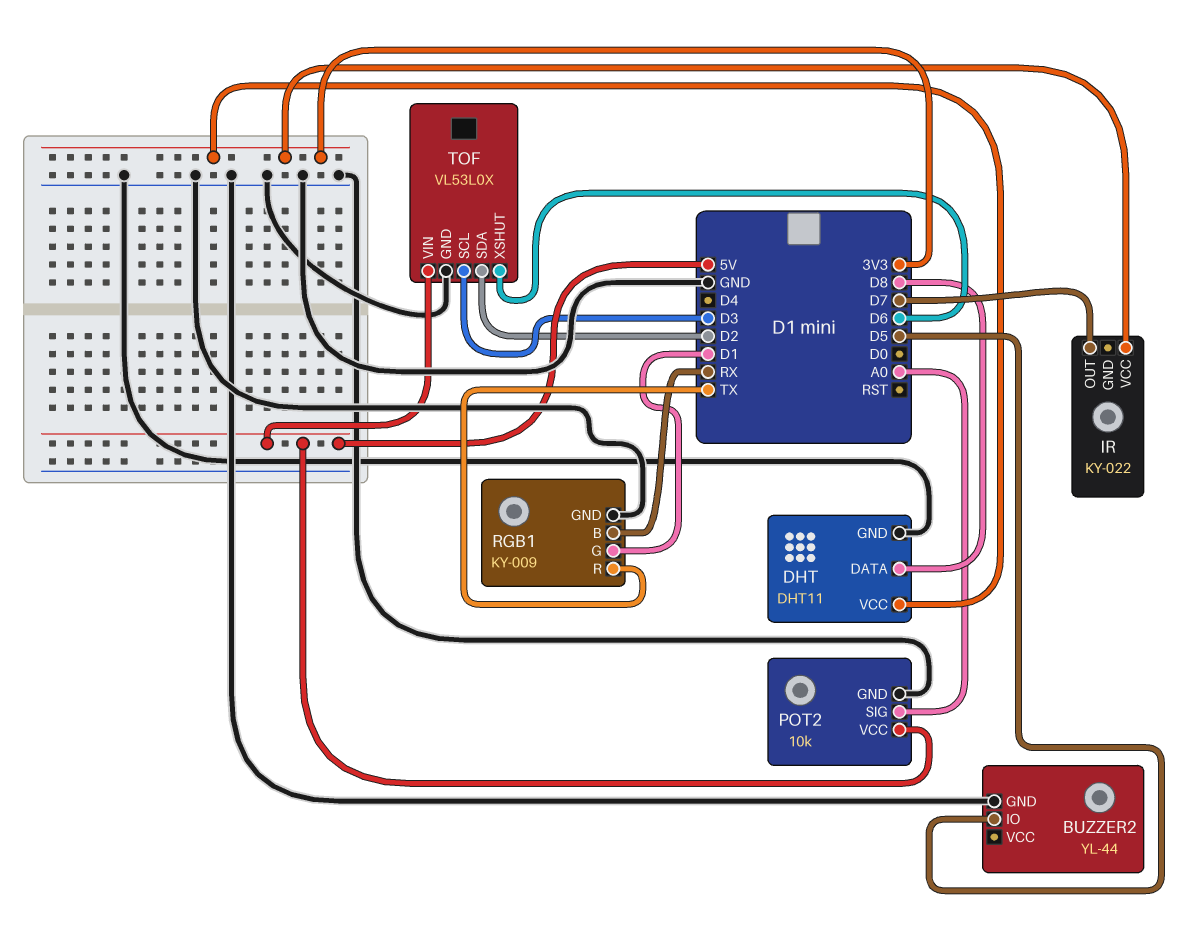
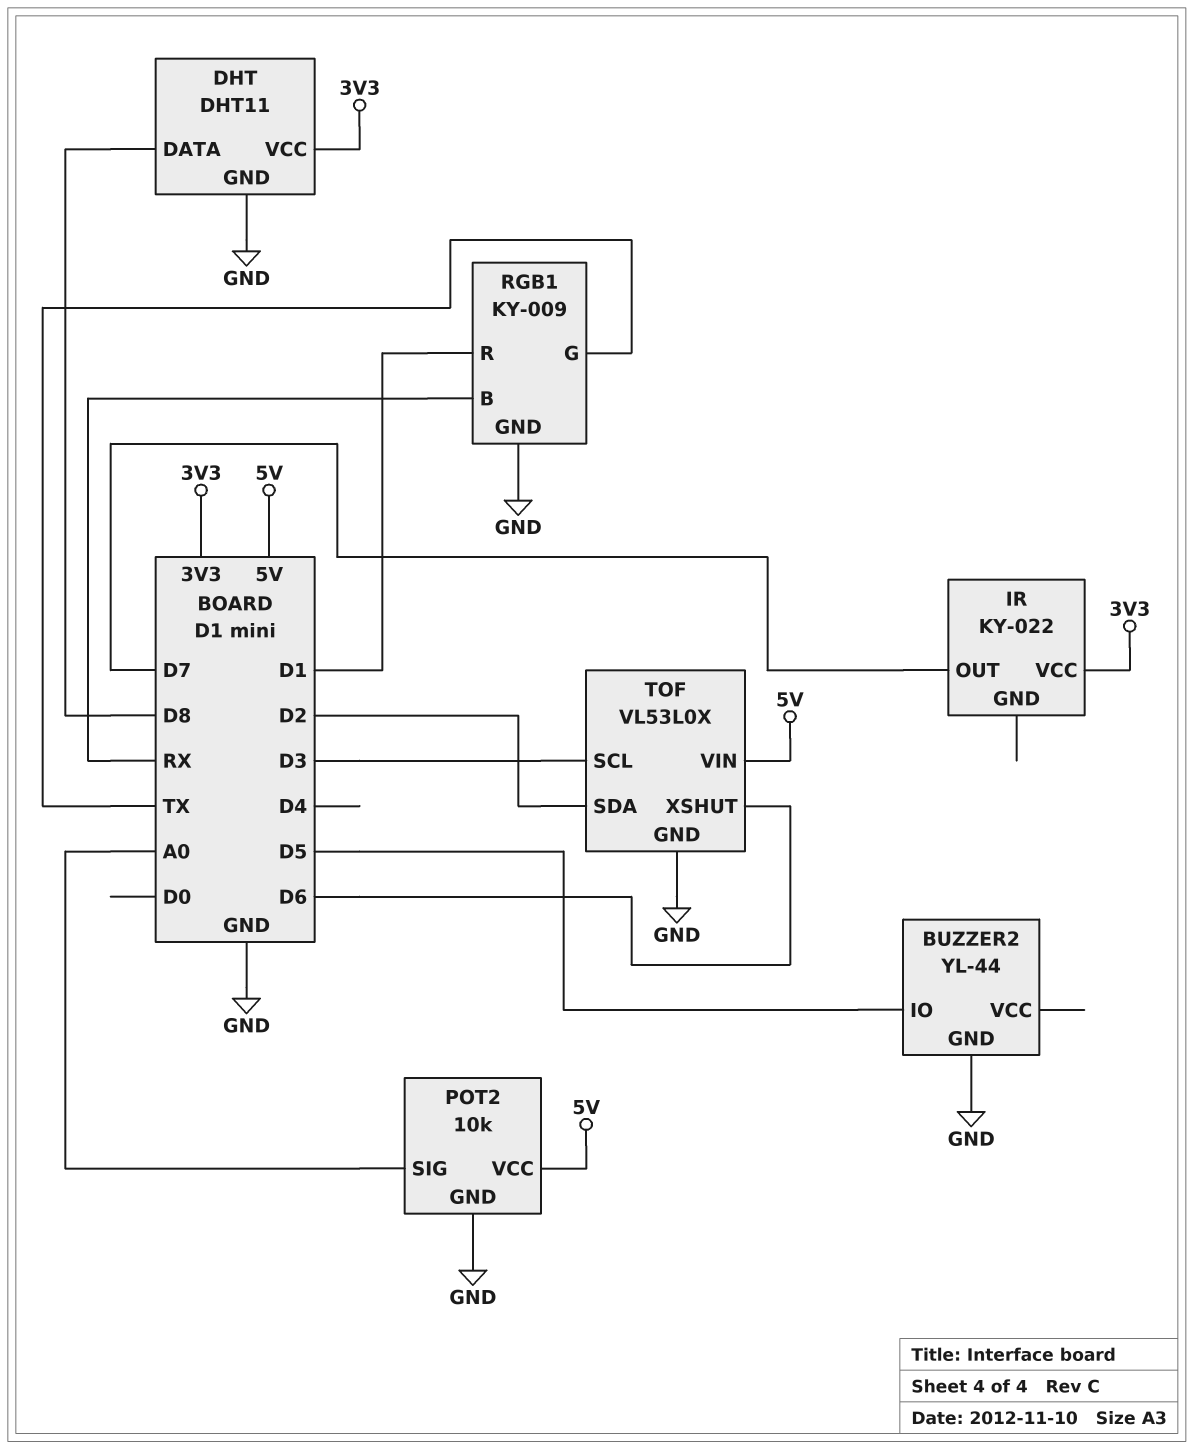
RGB1 pin G: D1 -> TX
RGB1 pin R: TX -> D1

